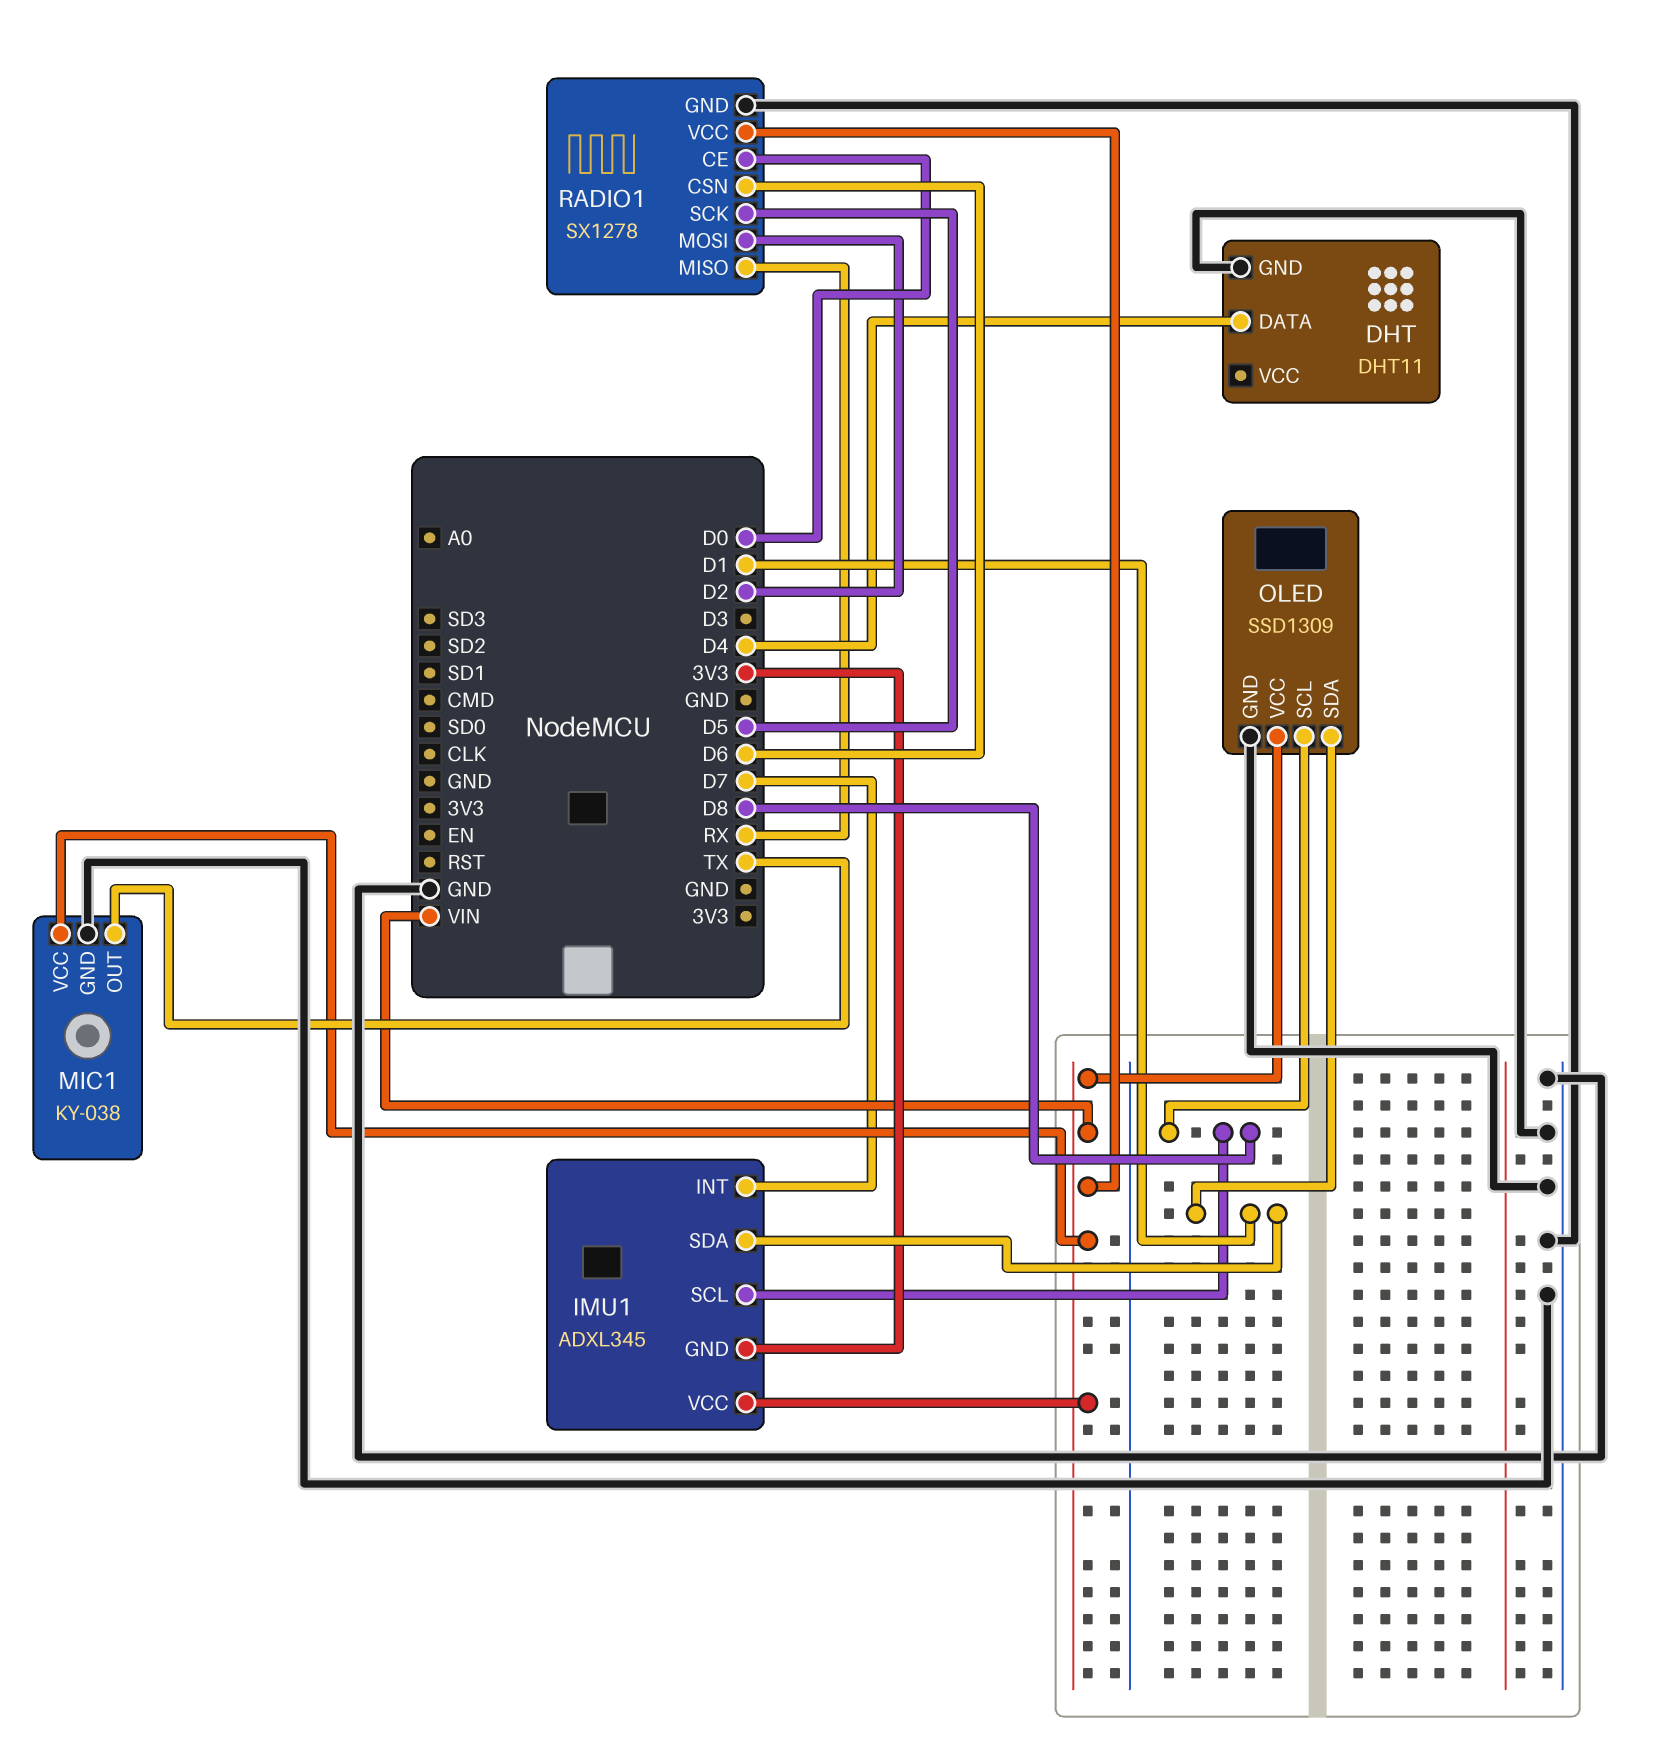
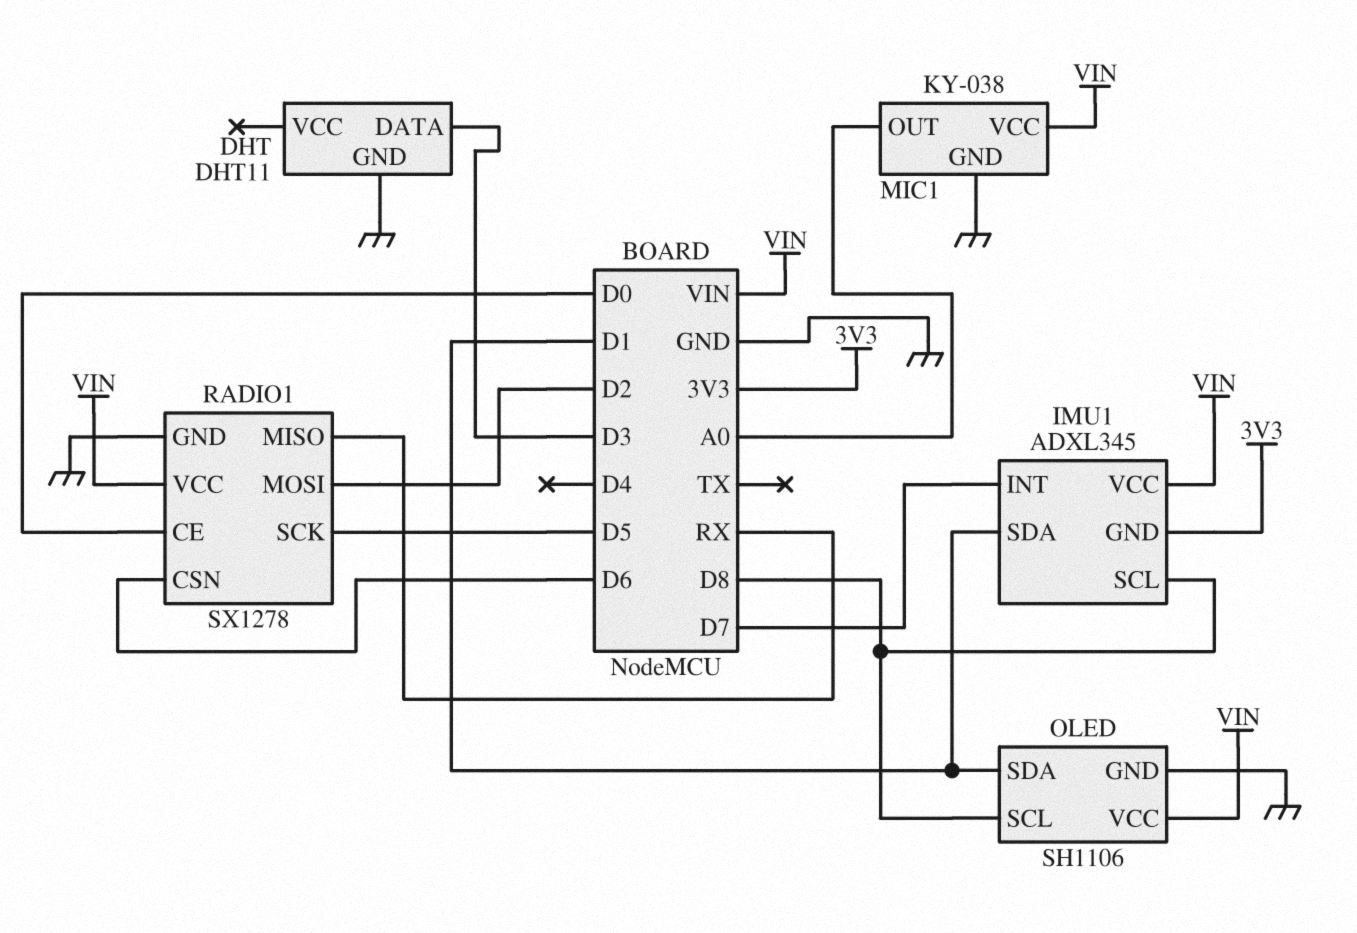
DHT pin DATA: D4 -> D3
MIC1 pin OUT: TX -> A0
OLED: SSD1309 -> SH1106

